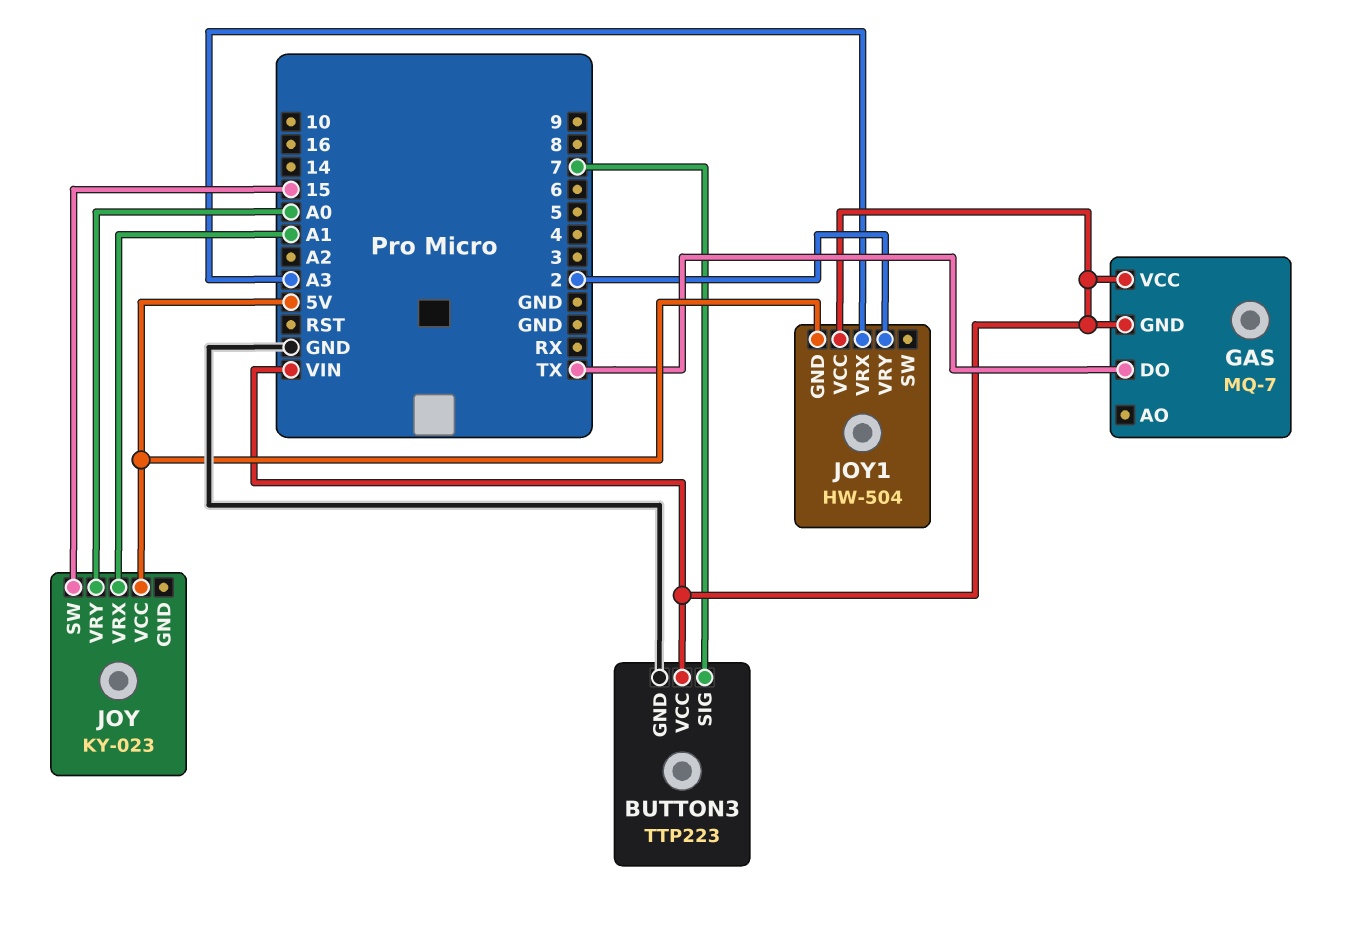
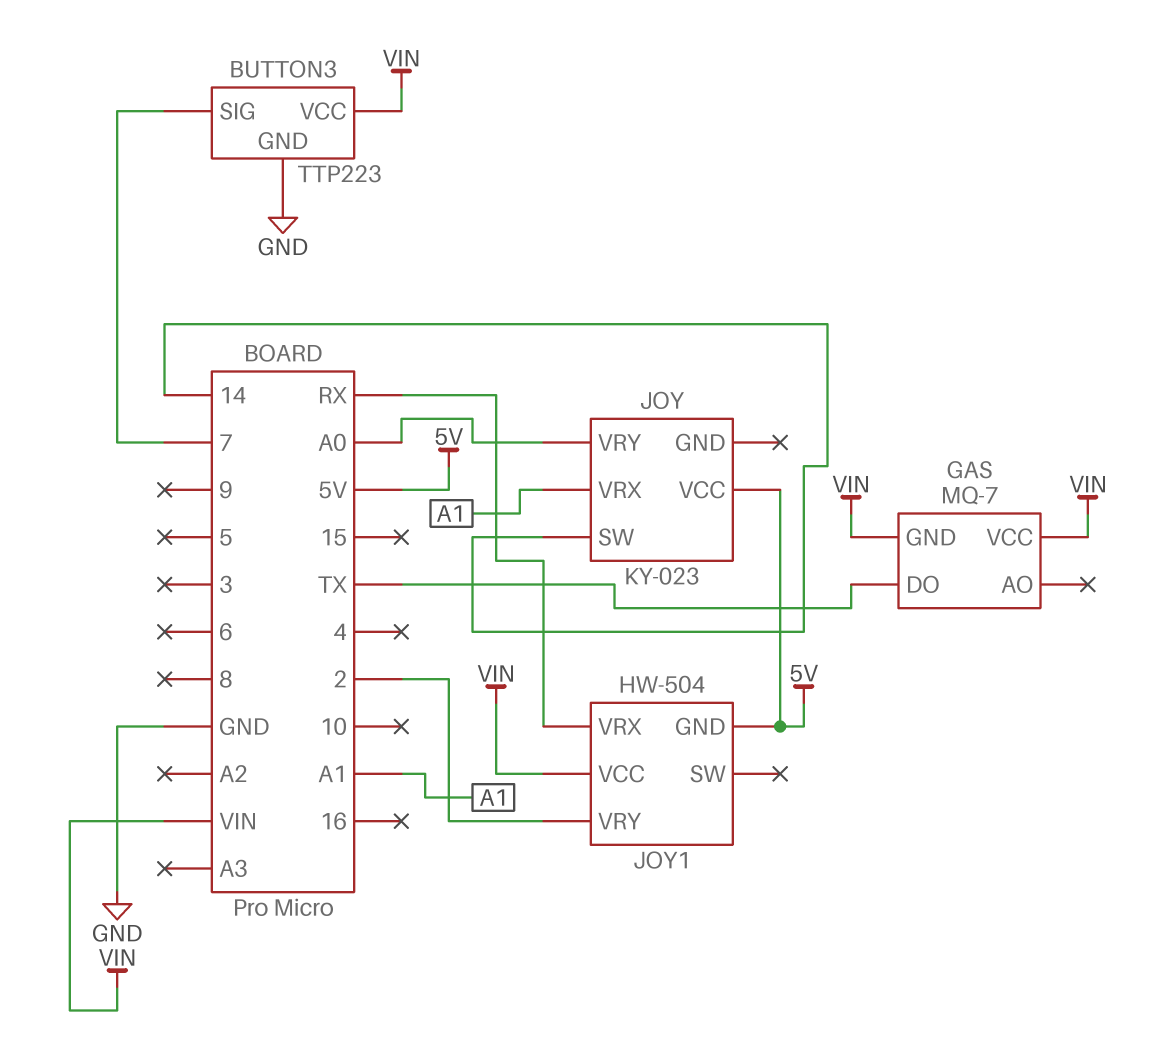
JOY pin SW: 15 -> 14
JOY1 pin VRX: A3 -> RX

